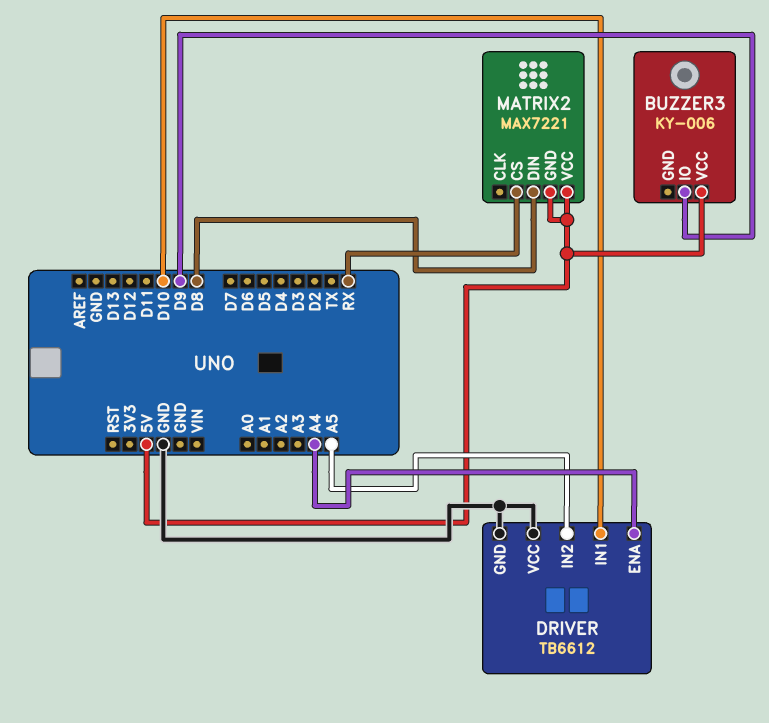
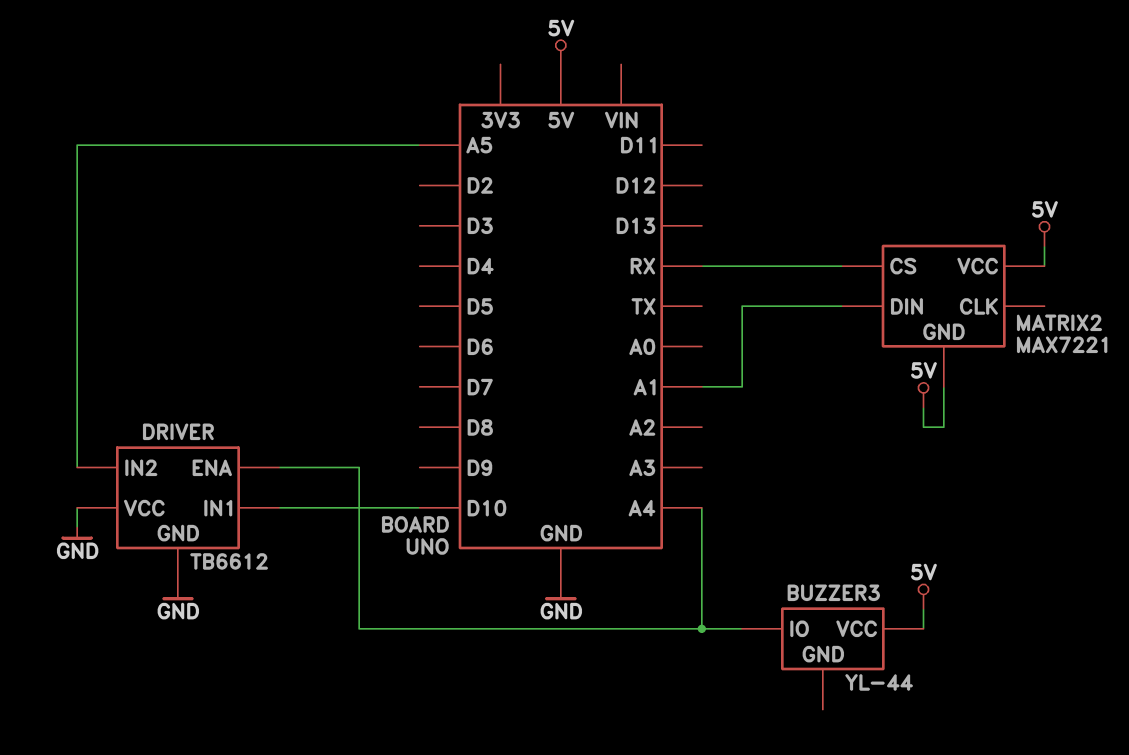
BUZZER3: KY-006 -> YL-44
BUZZER3 pin IO: D9 -> A4
MATRIX2 pin DIN: D8 -> A1

